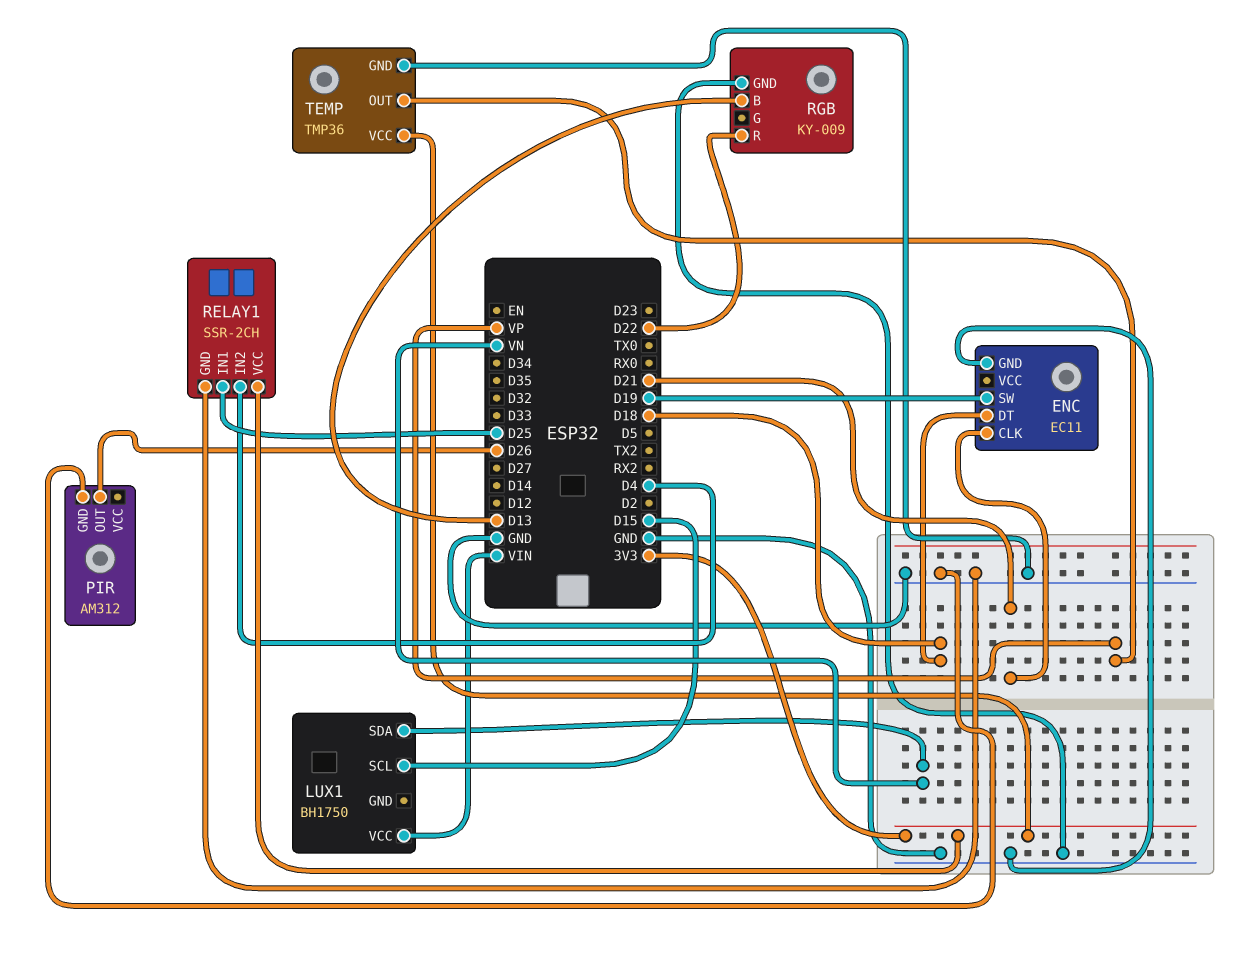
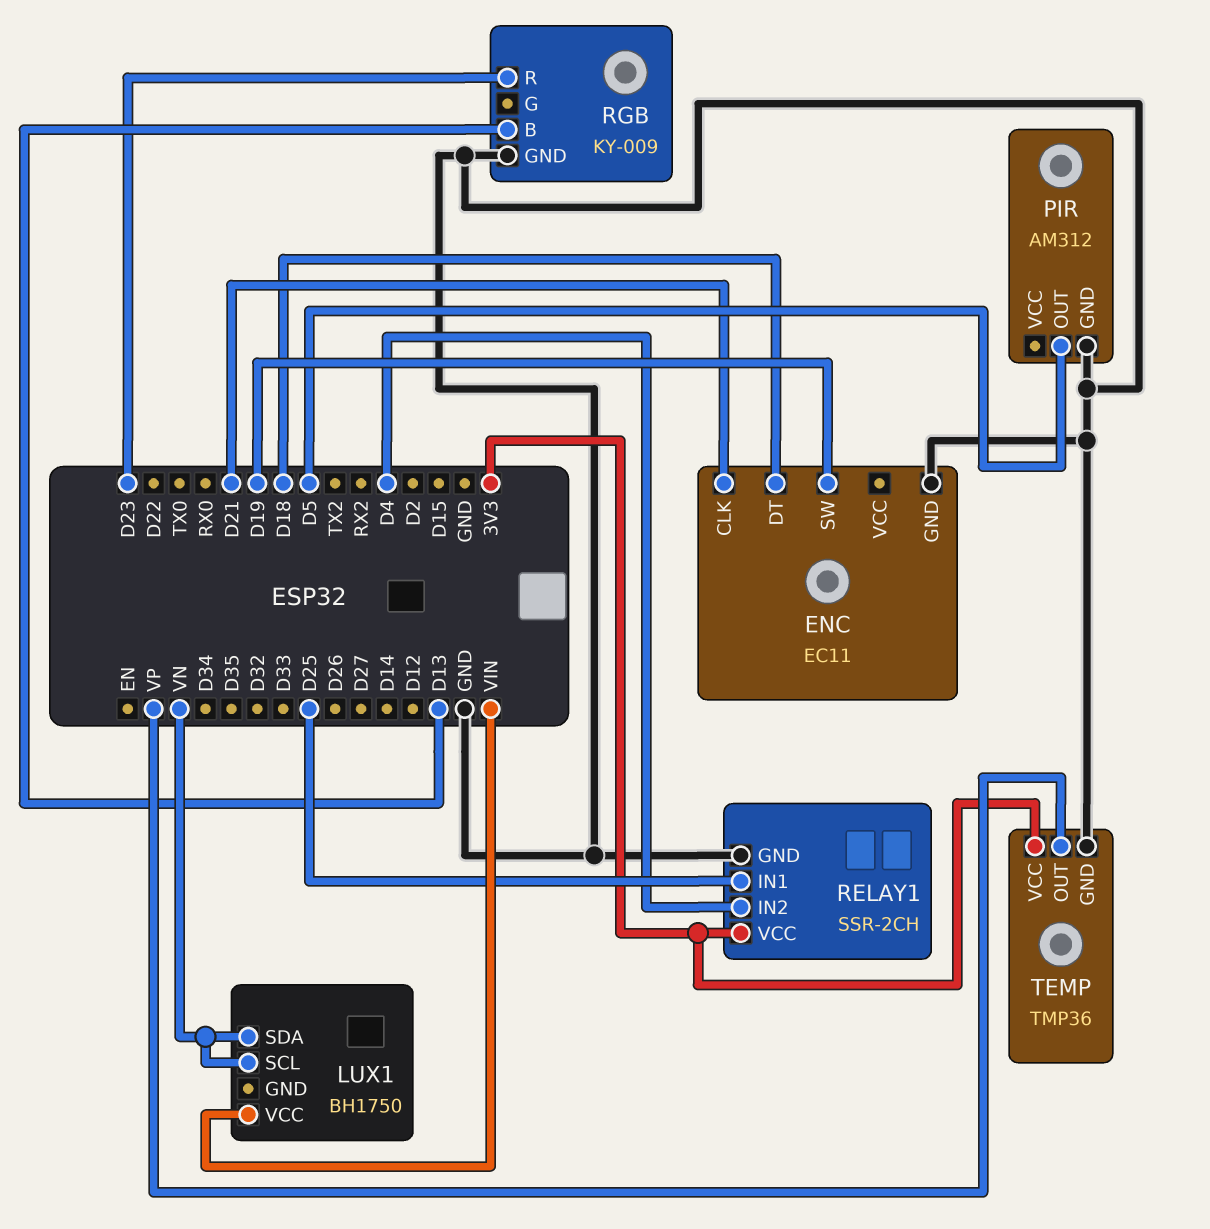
LUX1 pin SCL: D15 -> VN
PIR pin OUT: D26 -> D5
RGB pin R: D22 -> D23

